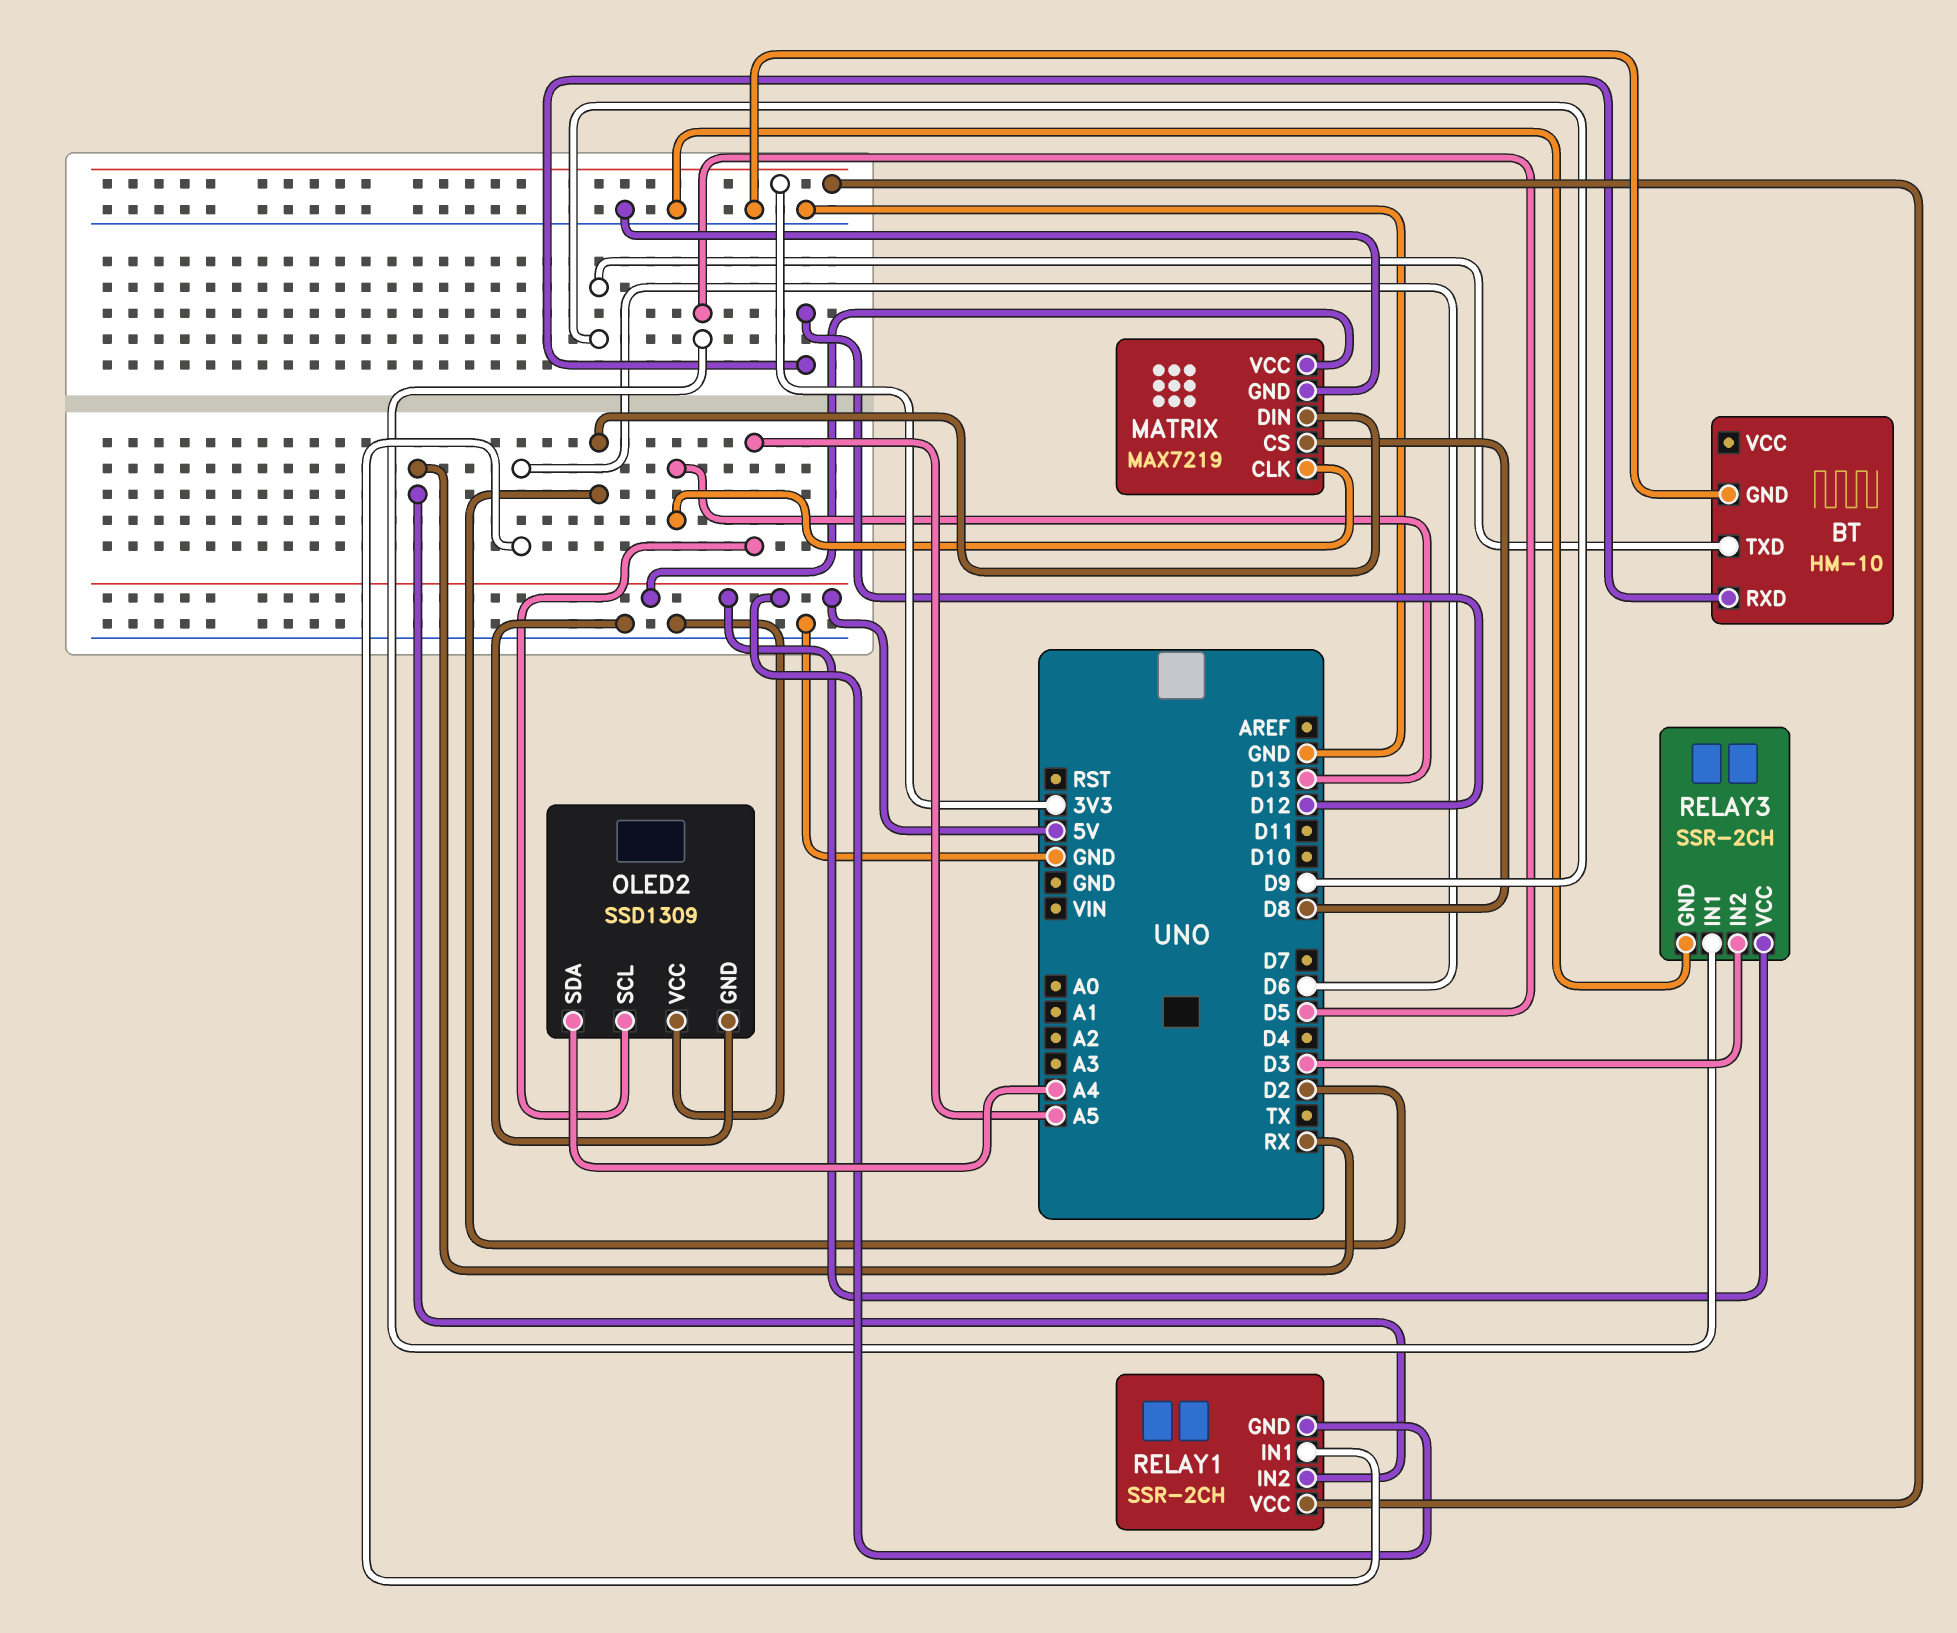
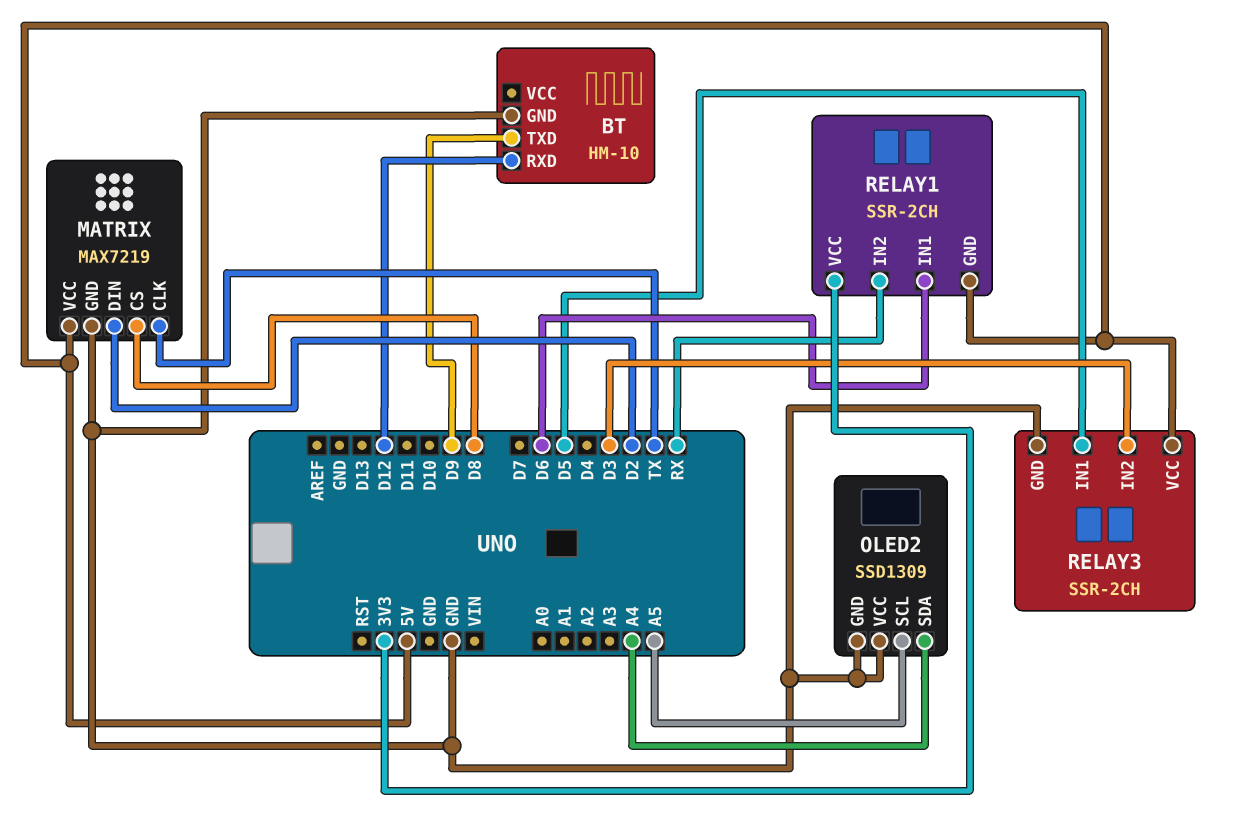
MATRIX pin CLK: D13 -> TX

